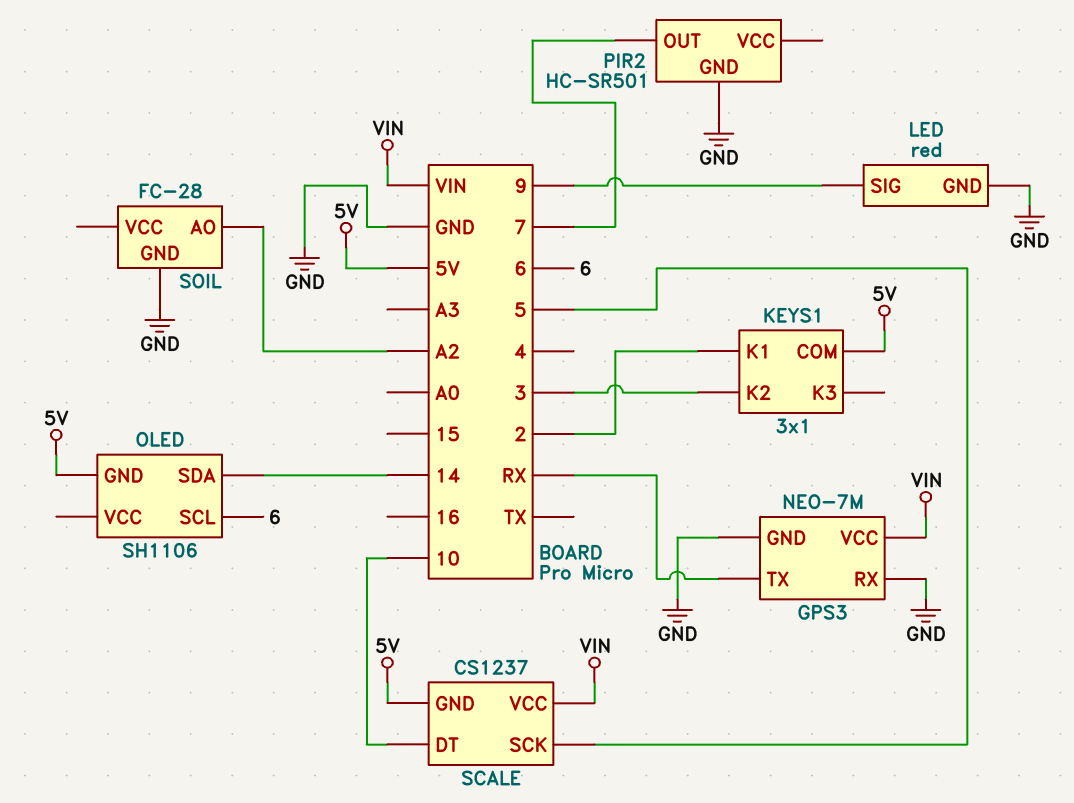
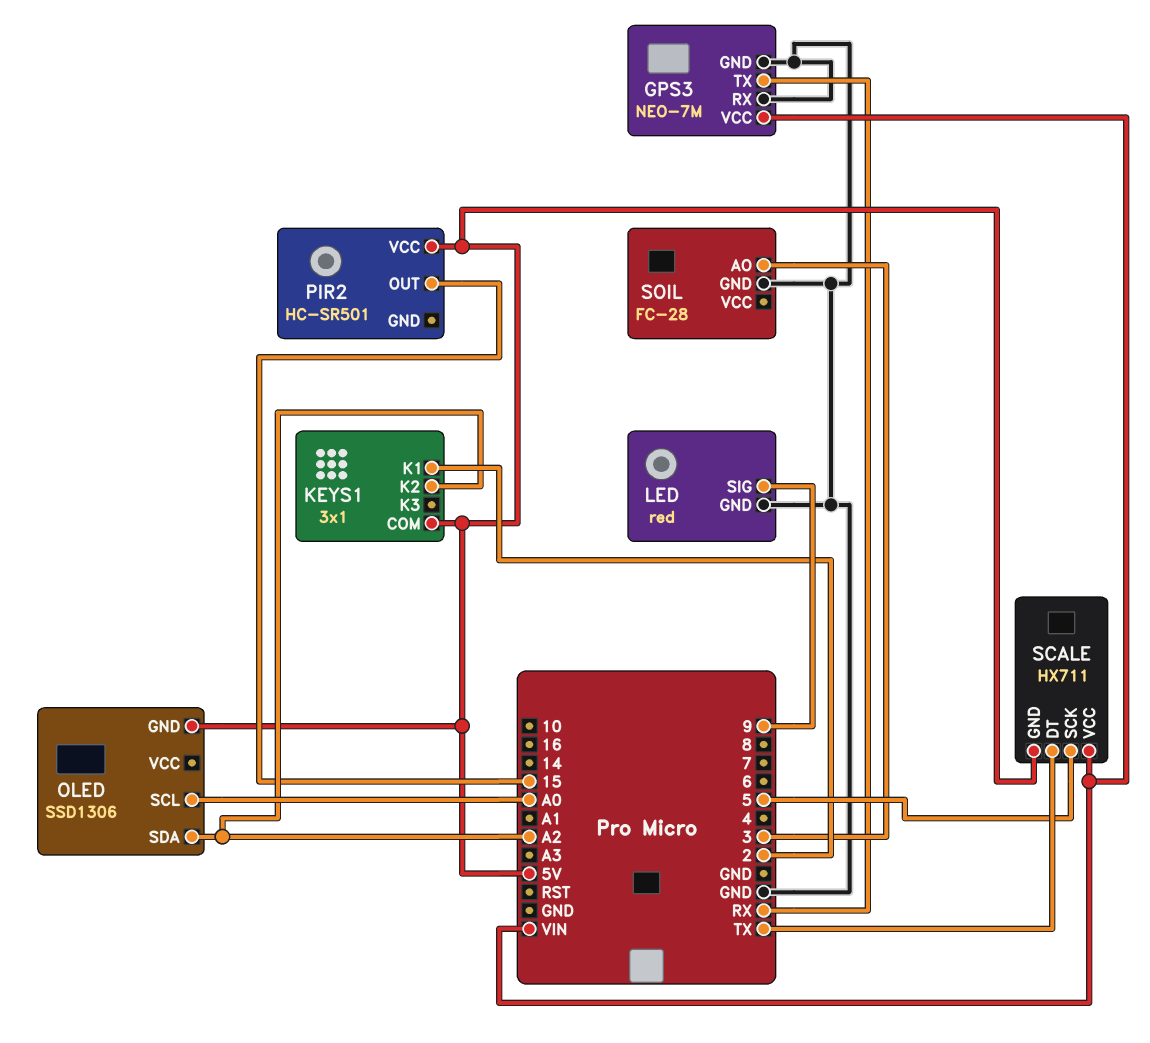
KEYS1 pin K2: 3 -> A2
OLED: SH1106 -> SSD1306
OLED pin SCL: 6 -> A0
OLED pin SDA: 14 -> A2
PIR2 pin GND: GND -> none
PIR2 pin OUT: 7 -> 15
PIR2 pin VCC: none -> 5V
SCALE: CS1237 -> HX711
SCALE pin DT: 10 -> TX
SOIL pin AO: A2 -> 3

